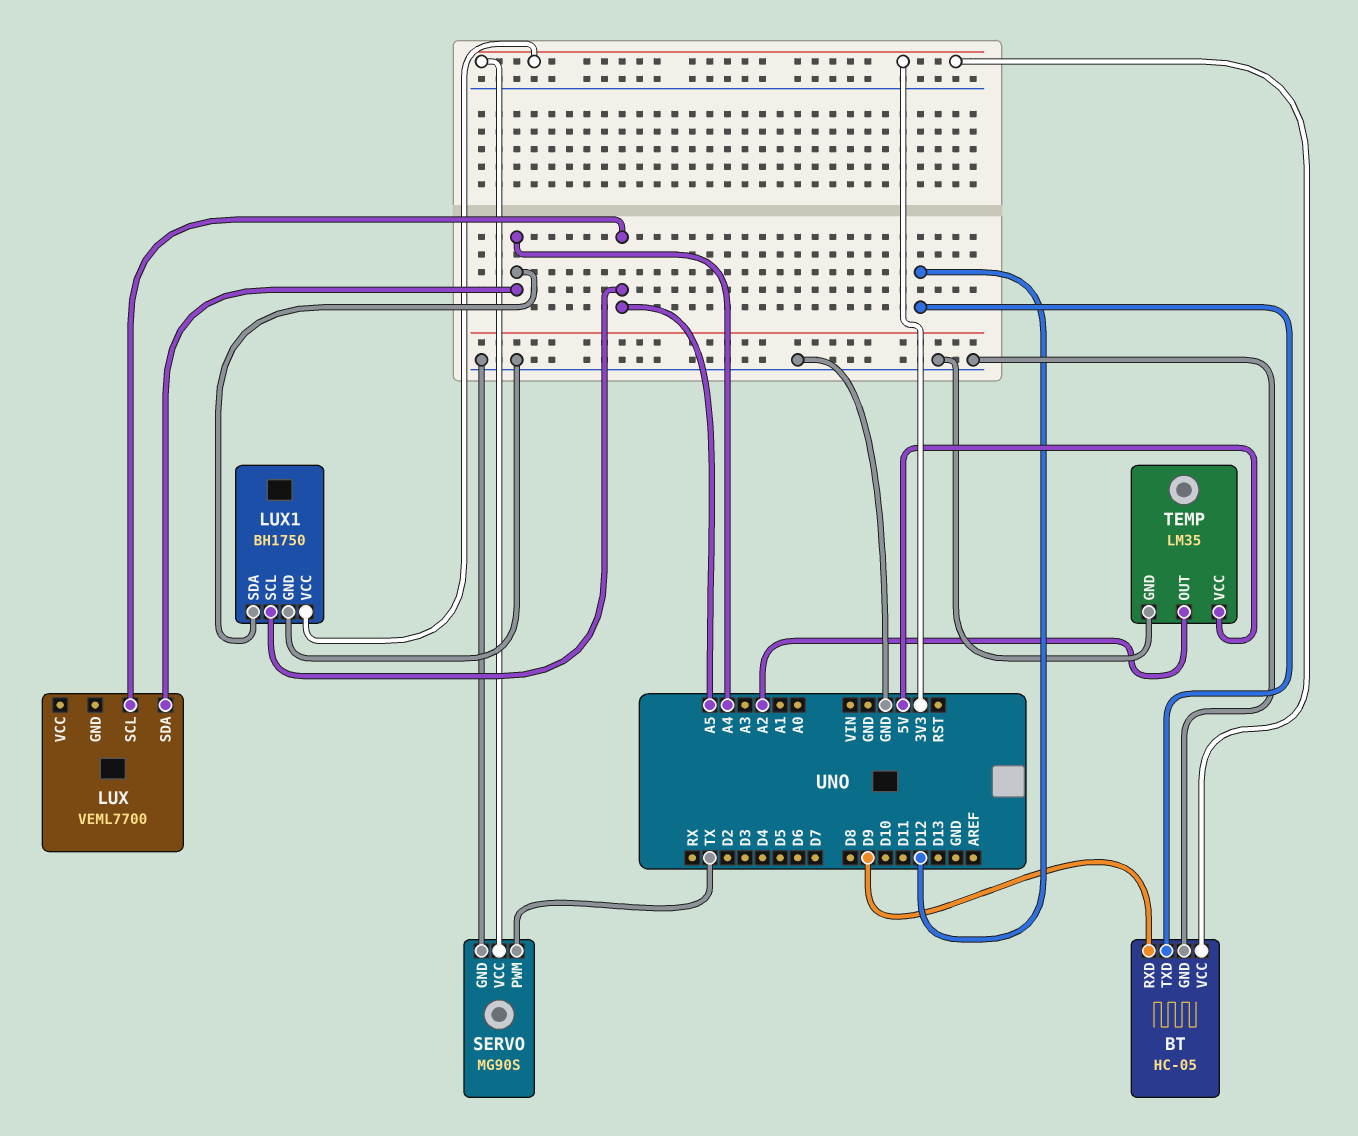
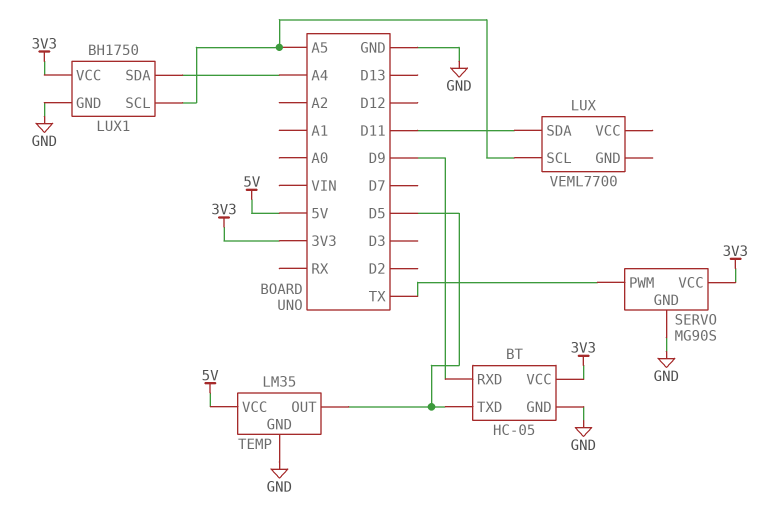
BT pin TXD: D12 -> D5
LUX pin SDA: A4 -> D11
TEMP pin OUT: A2 -> D5

